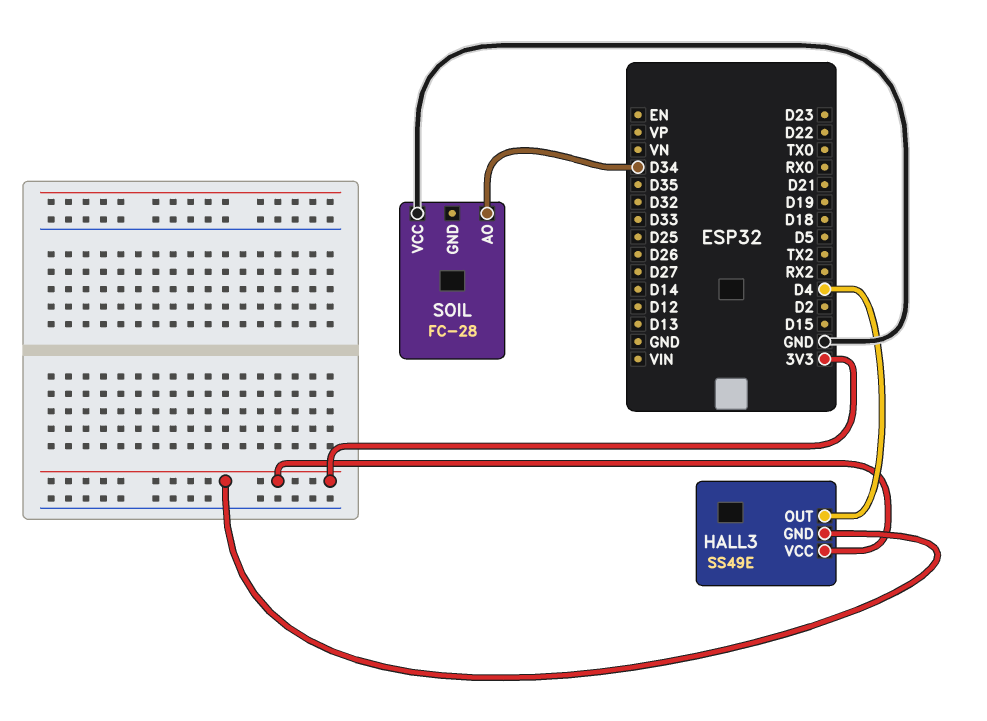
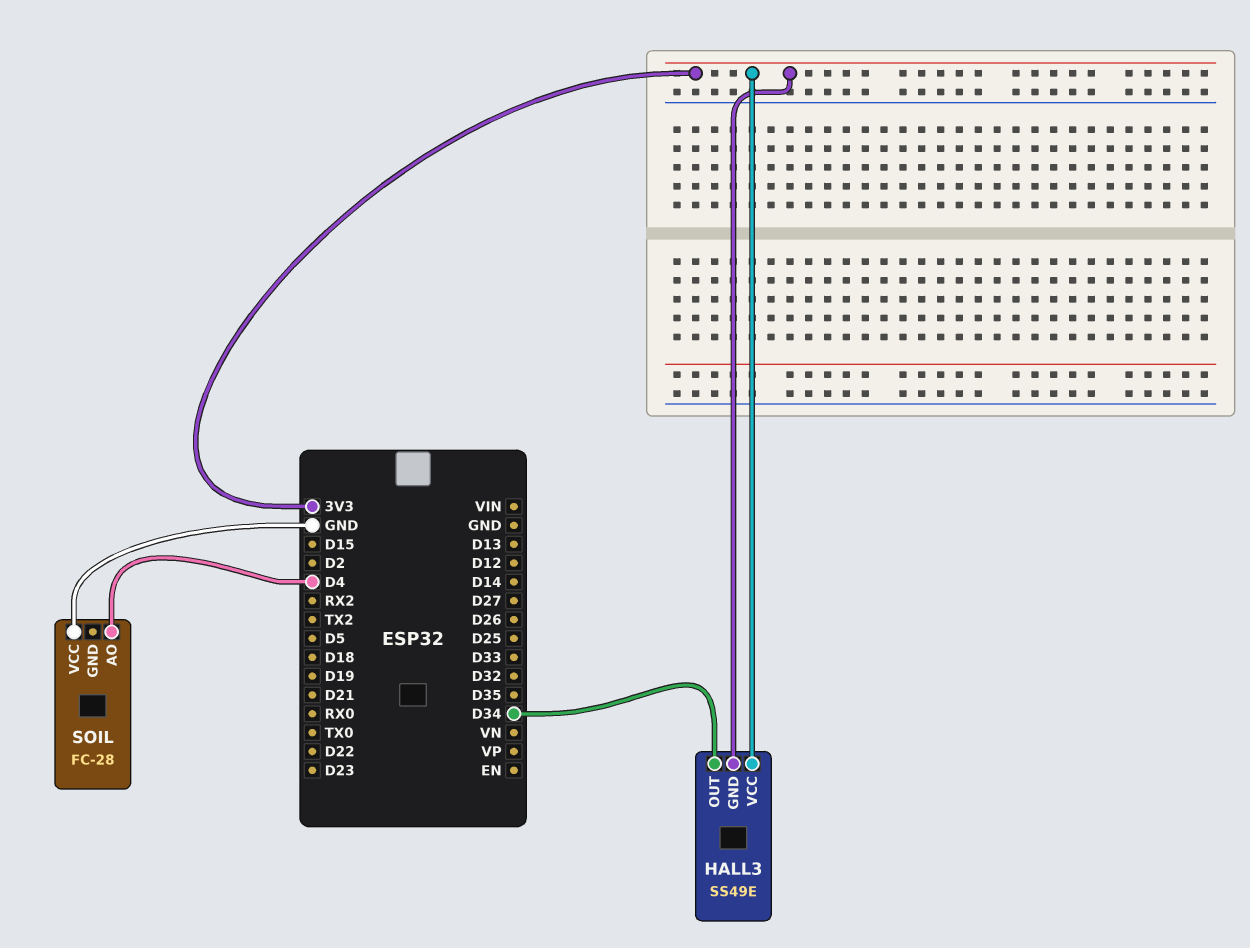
HALL3 pin OUT: D4 -> D34
SOIL pin AO: D34 -> D4

